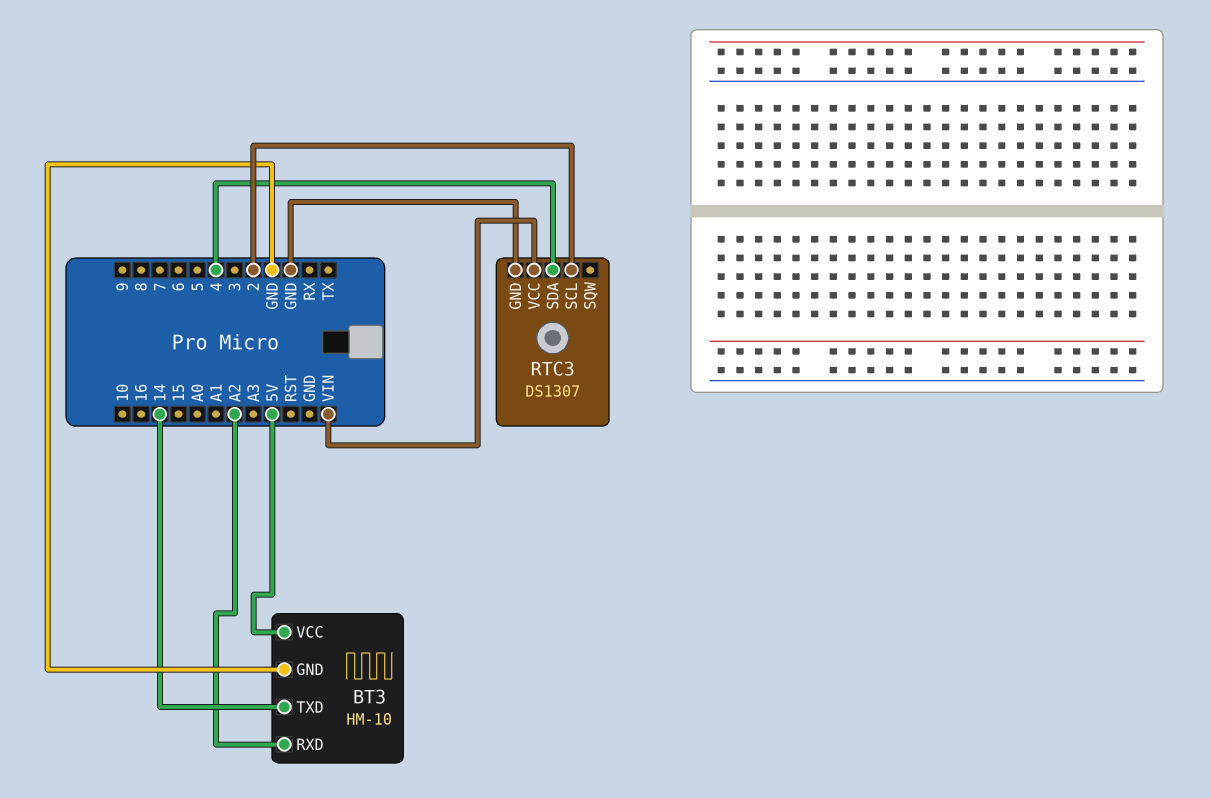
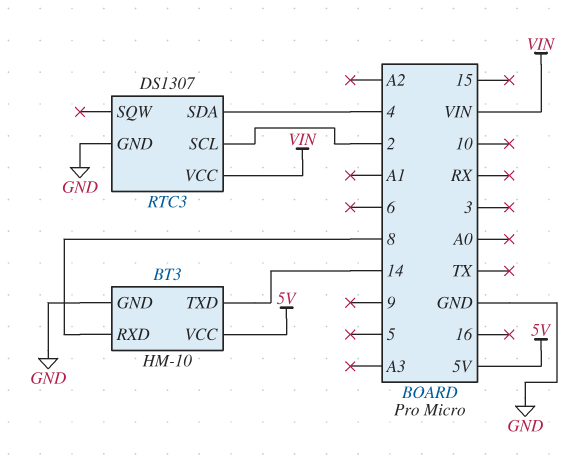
BT3 pin RXD: A2 -> 8

